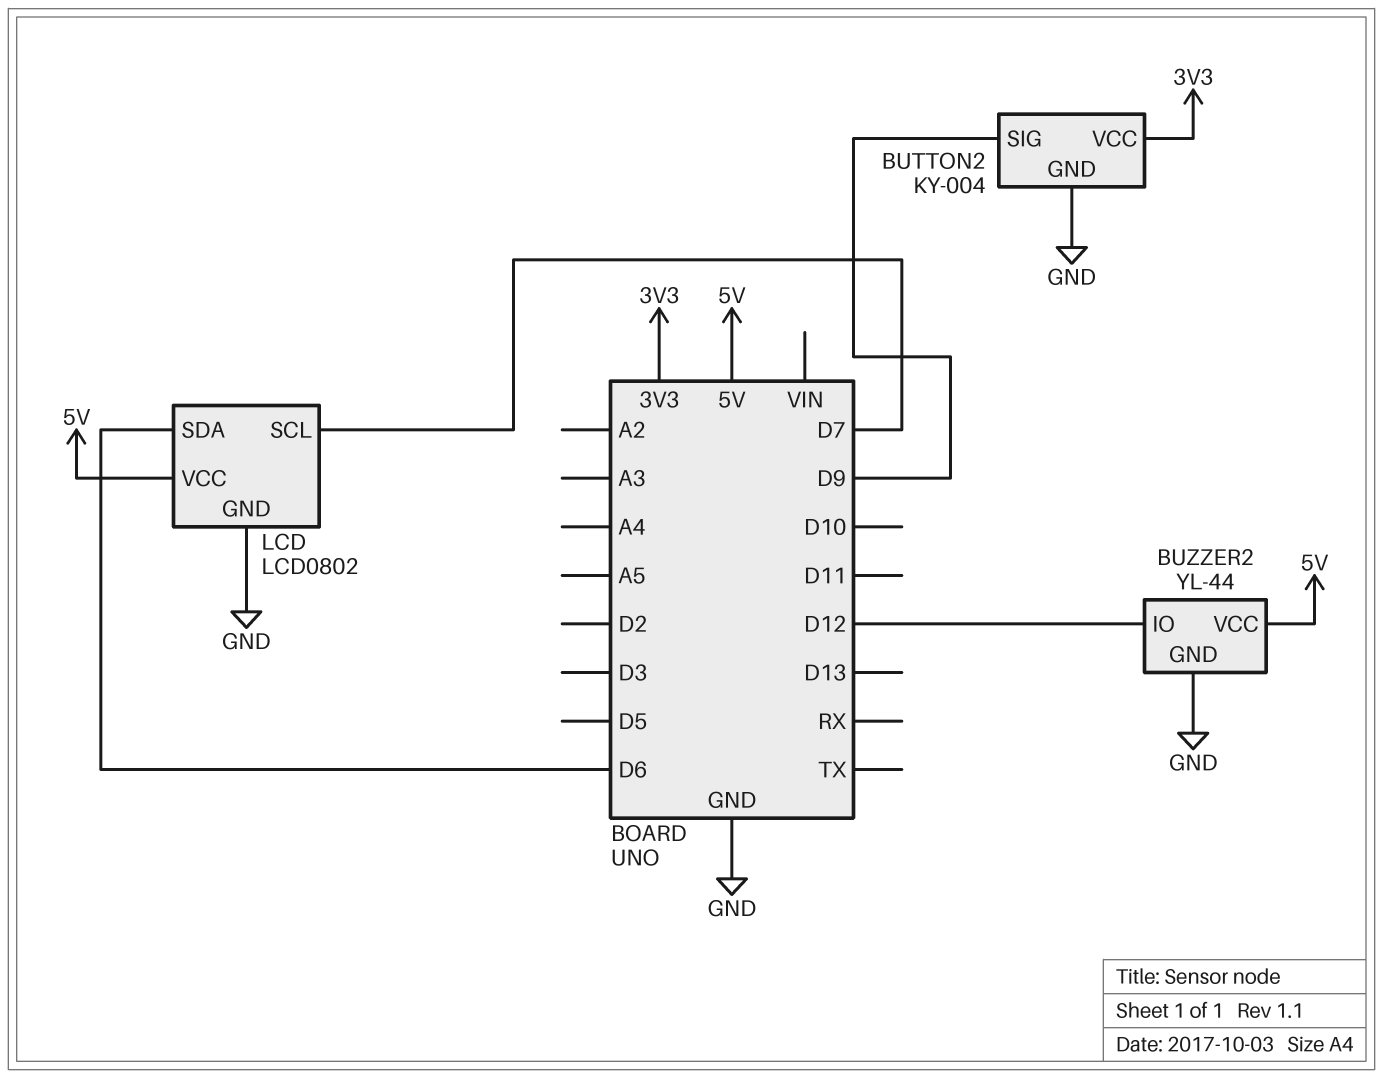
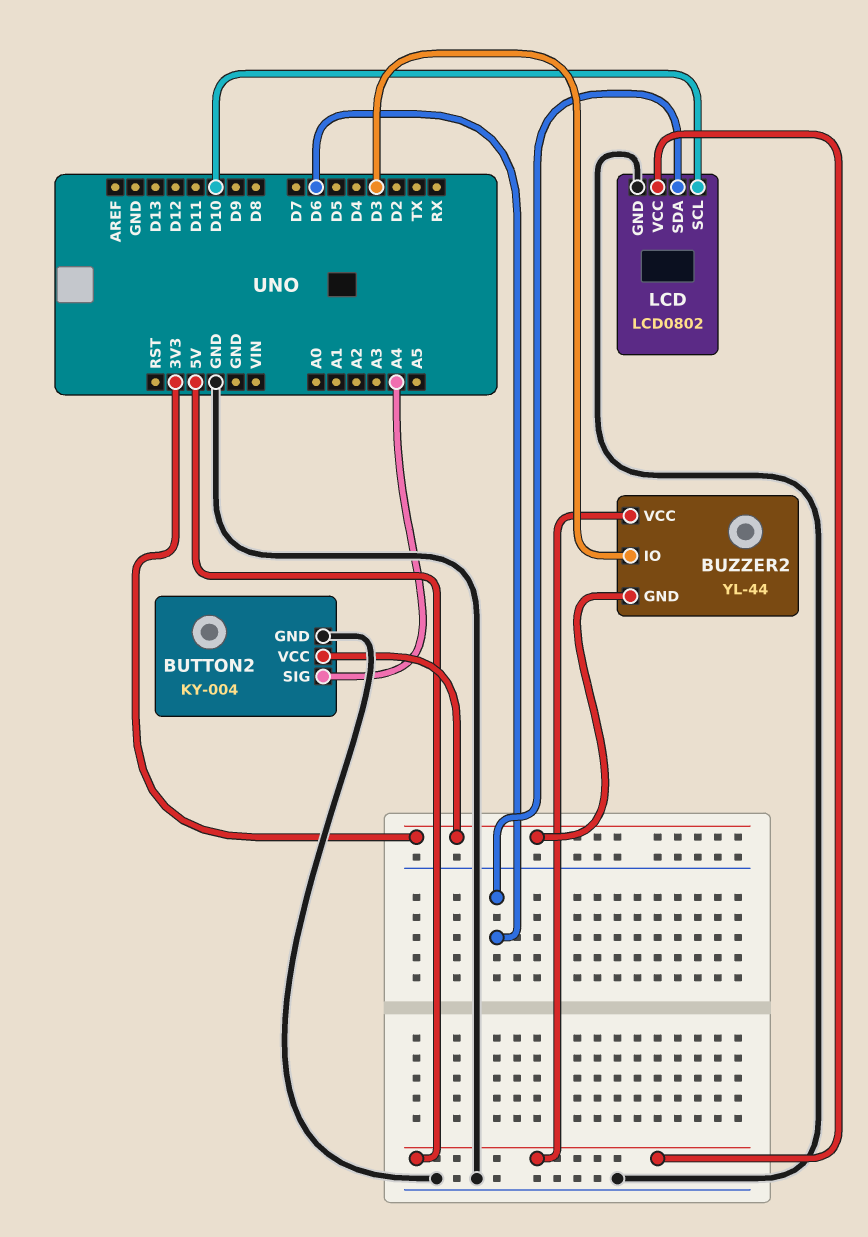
BUTTON2 pin SIG: D9 -> A4
BUZZER2 pin GND: GND -> 3V3
BUZZER2 pin IO: D12 -> D3
LCD pin SCL: D7 -> D10

